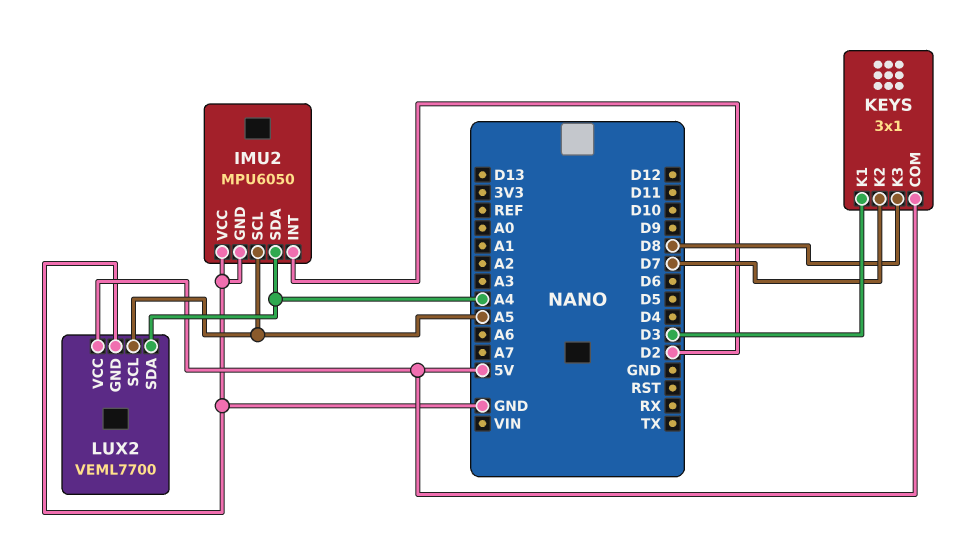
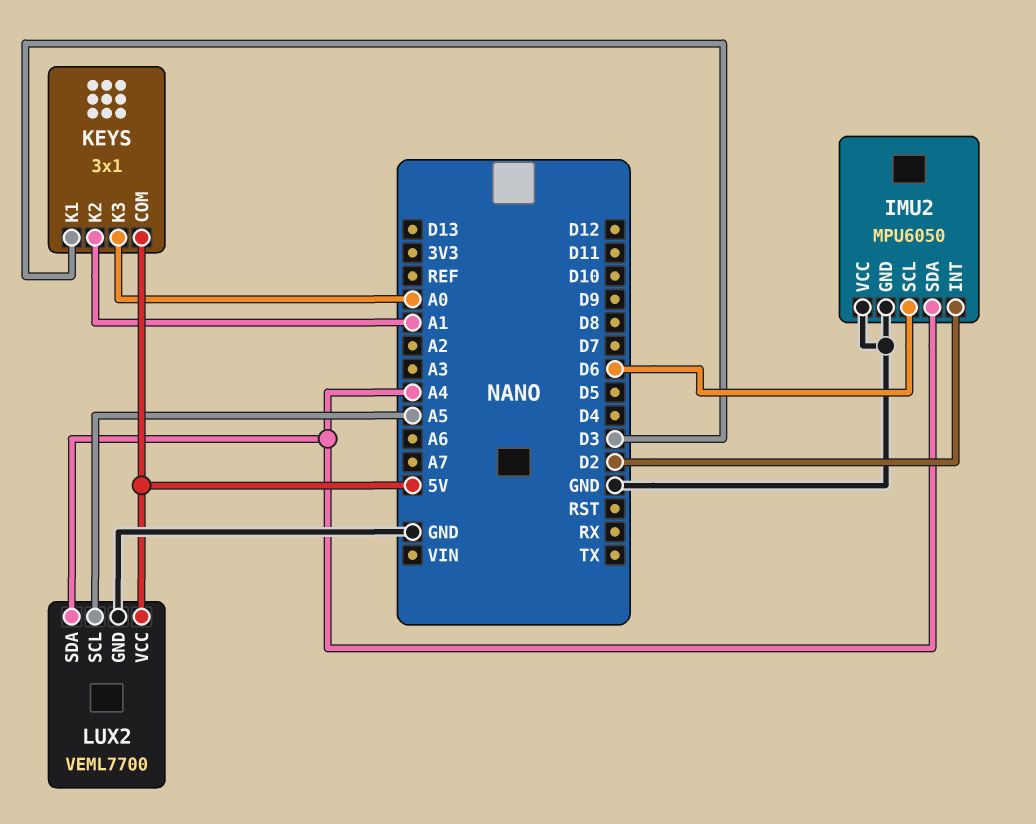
IMU2 pin SCL: A5 -> D6
KEYS pin K2: D7 -> A1
KEYS pin K3: D8 -> A0

